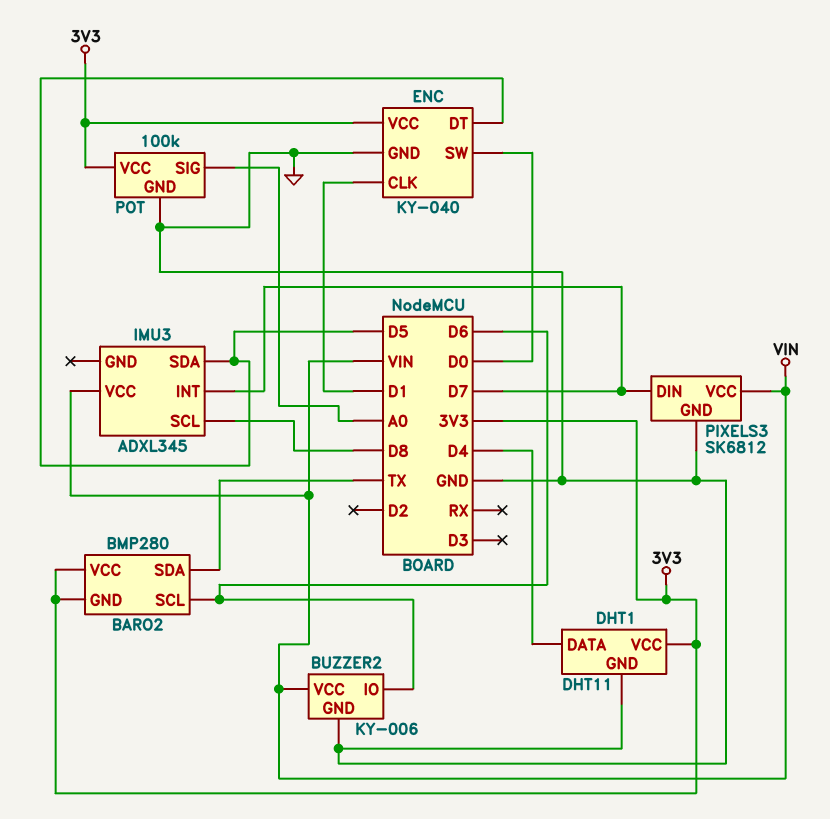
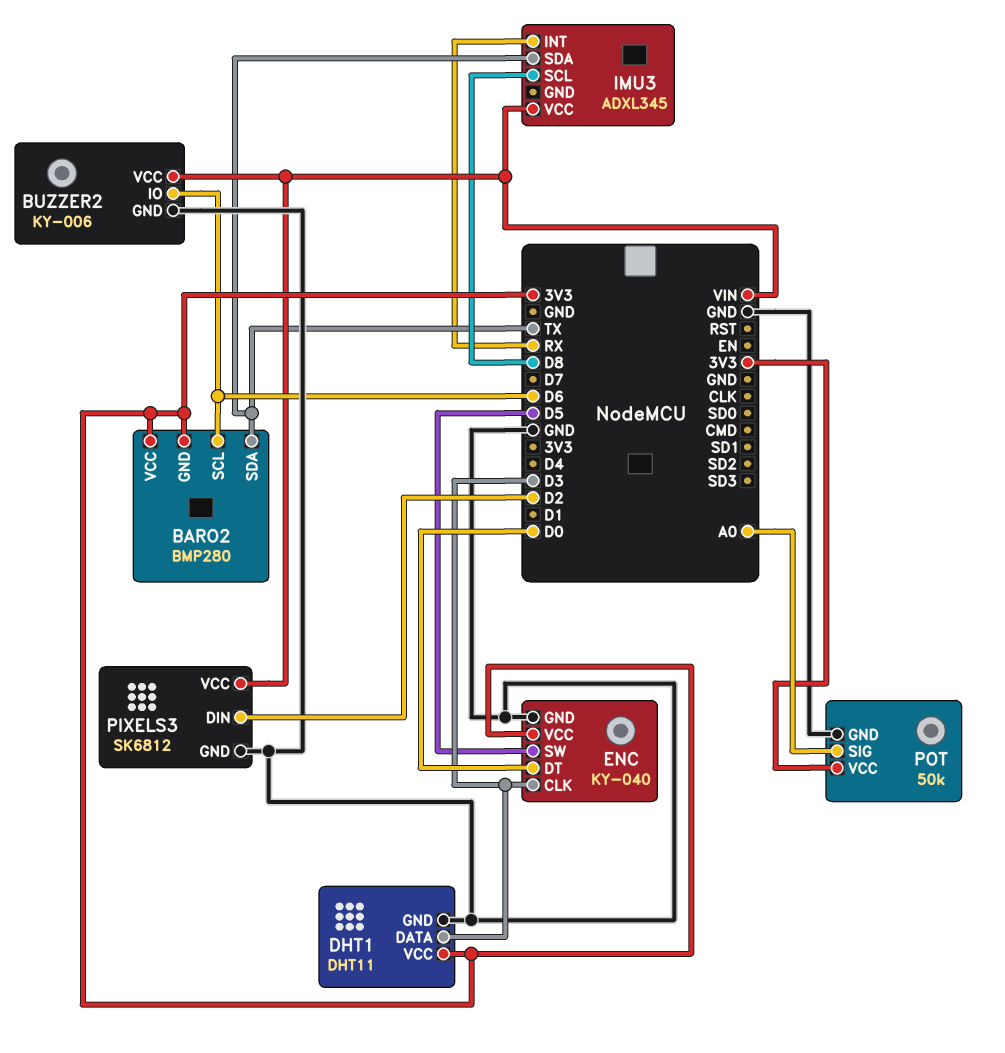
DHT1 pin DATA: D4 -> D3
ENC pin CLK: D1 -> D3
ENC pin DT: D5 -> D0
ENC pin SW: D0 -> D5
IMU3 pin INT: D7 -> RX
IMU3 pin SDA: D5 -> TX
PIXELS3 pin DIN: D7 -> D2
POT: 100k -> 50k

